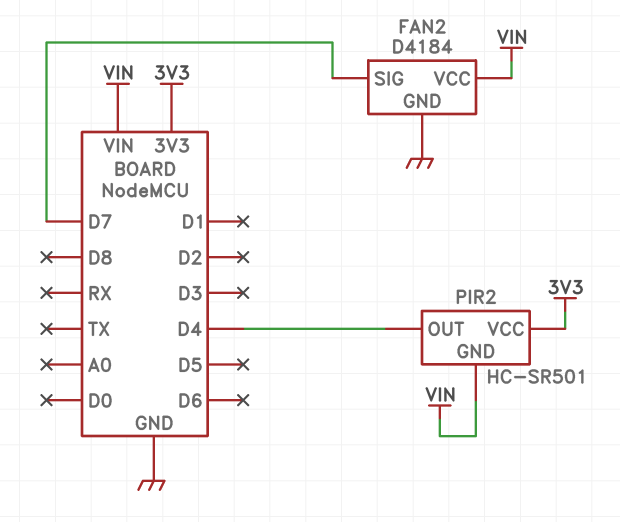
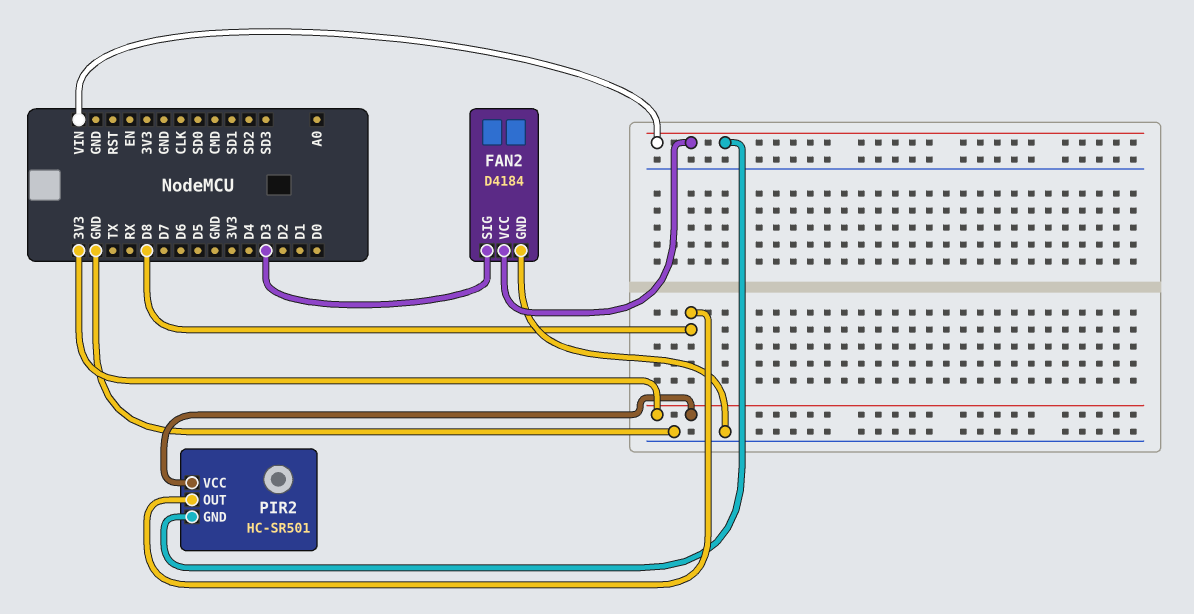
FAN2 pin SIG: D7 -> D3
PIR2 pin OUT: D4 -> D8

